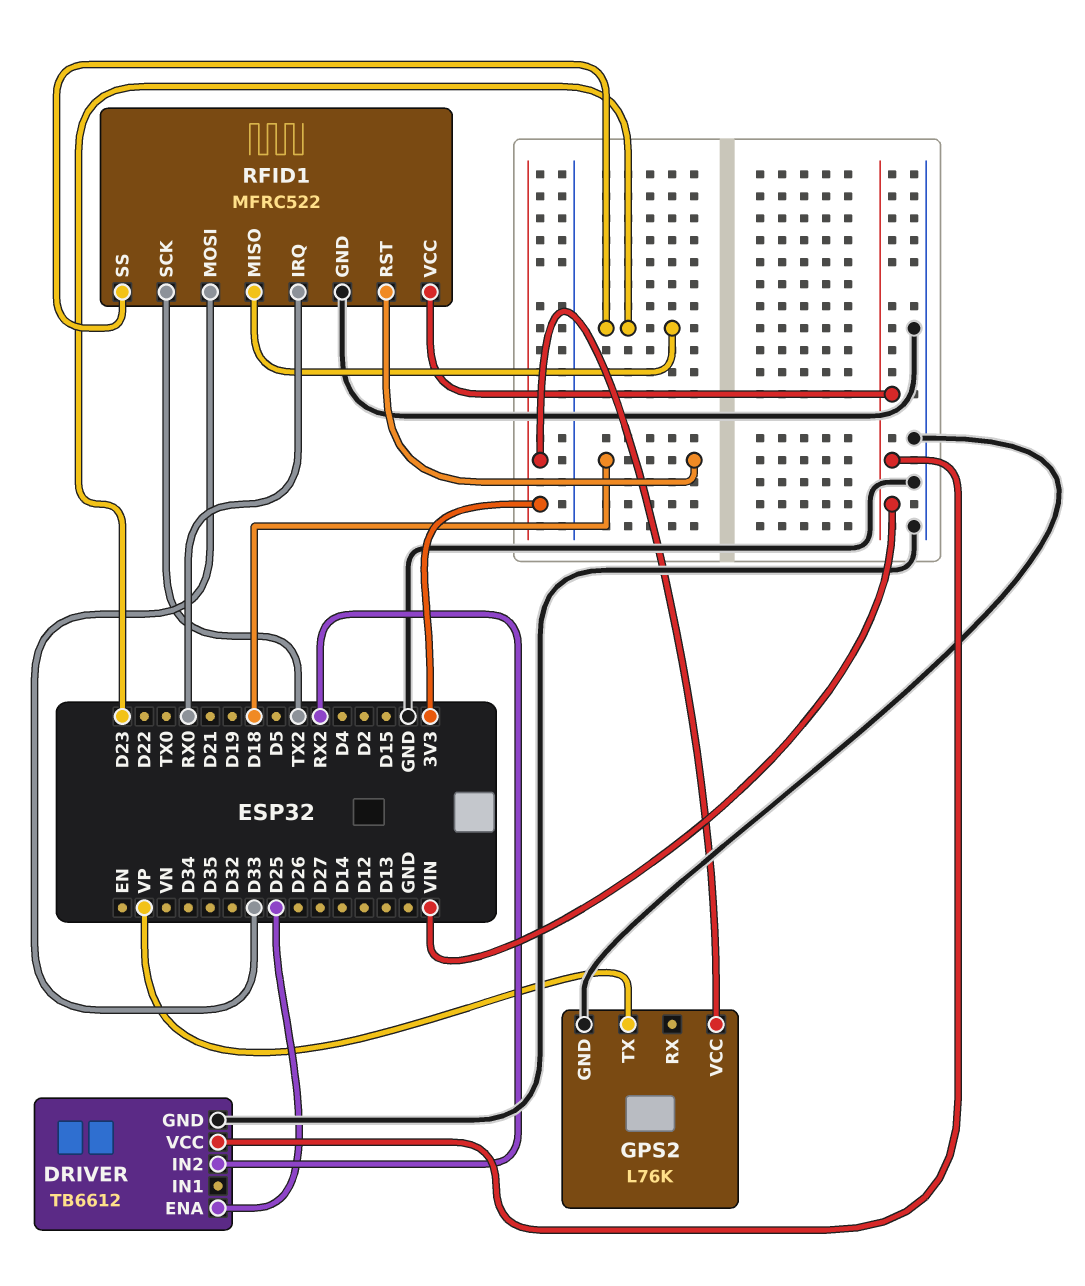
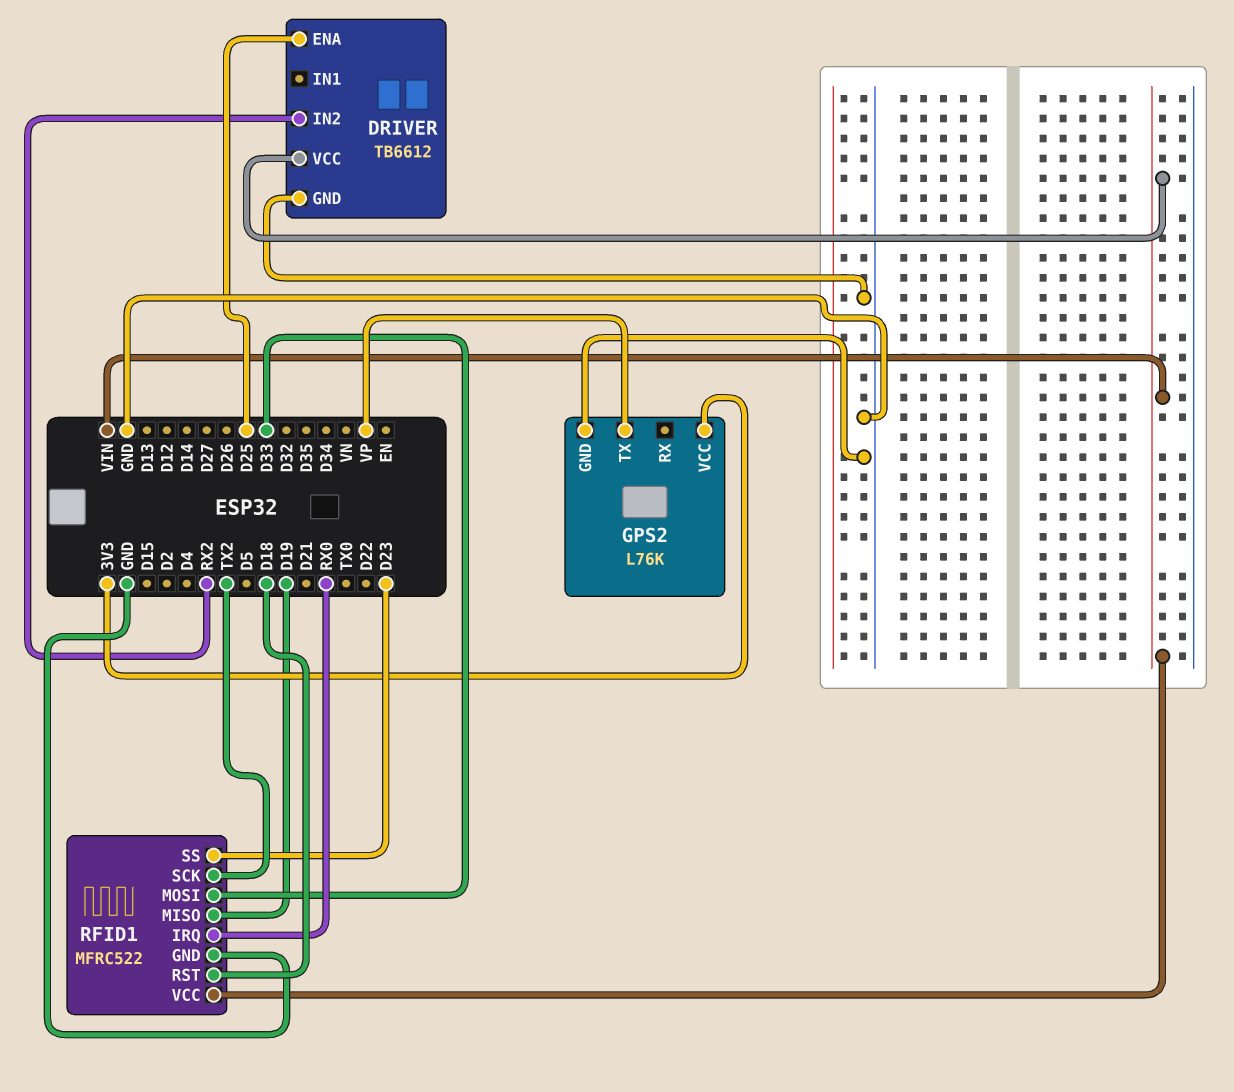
RFID1 pin MISO: D23 -> D19

